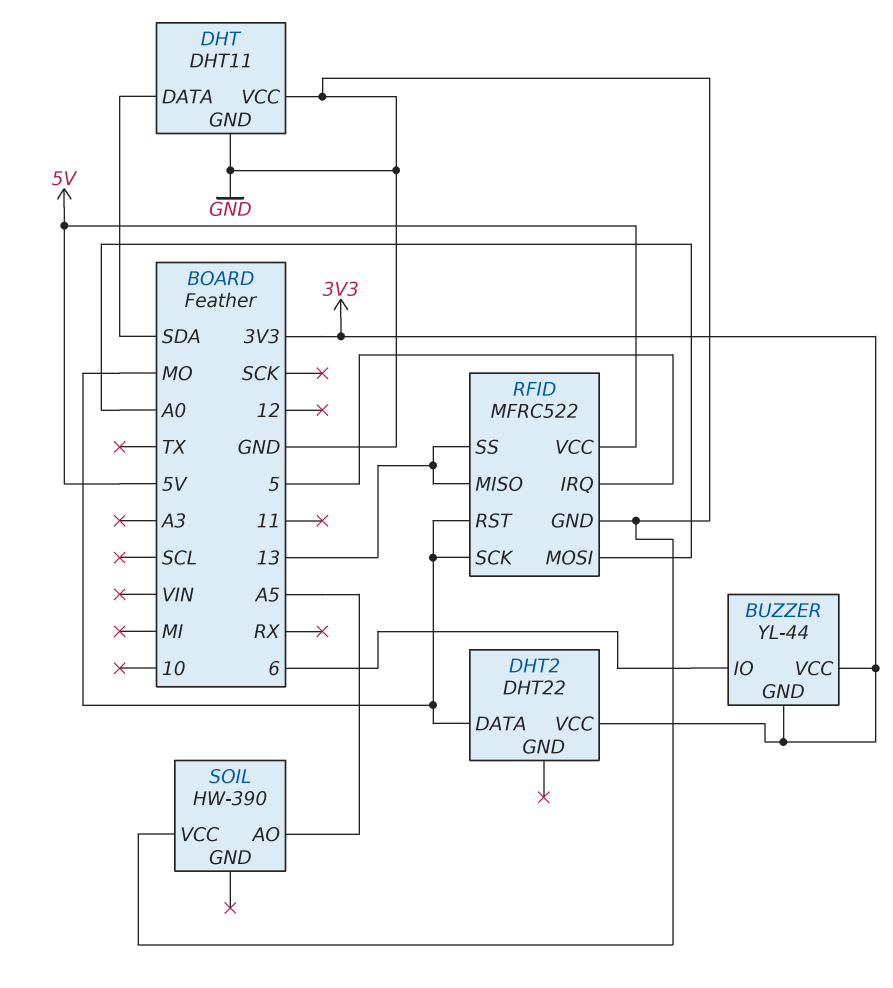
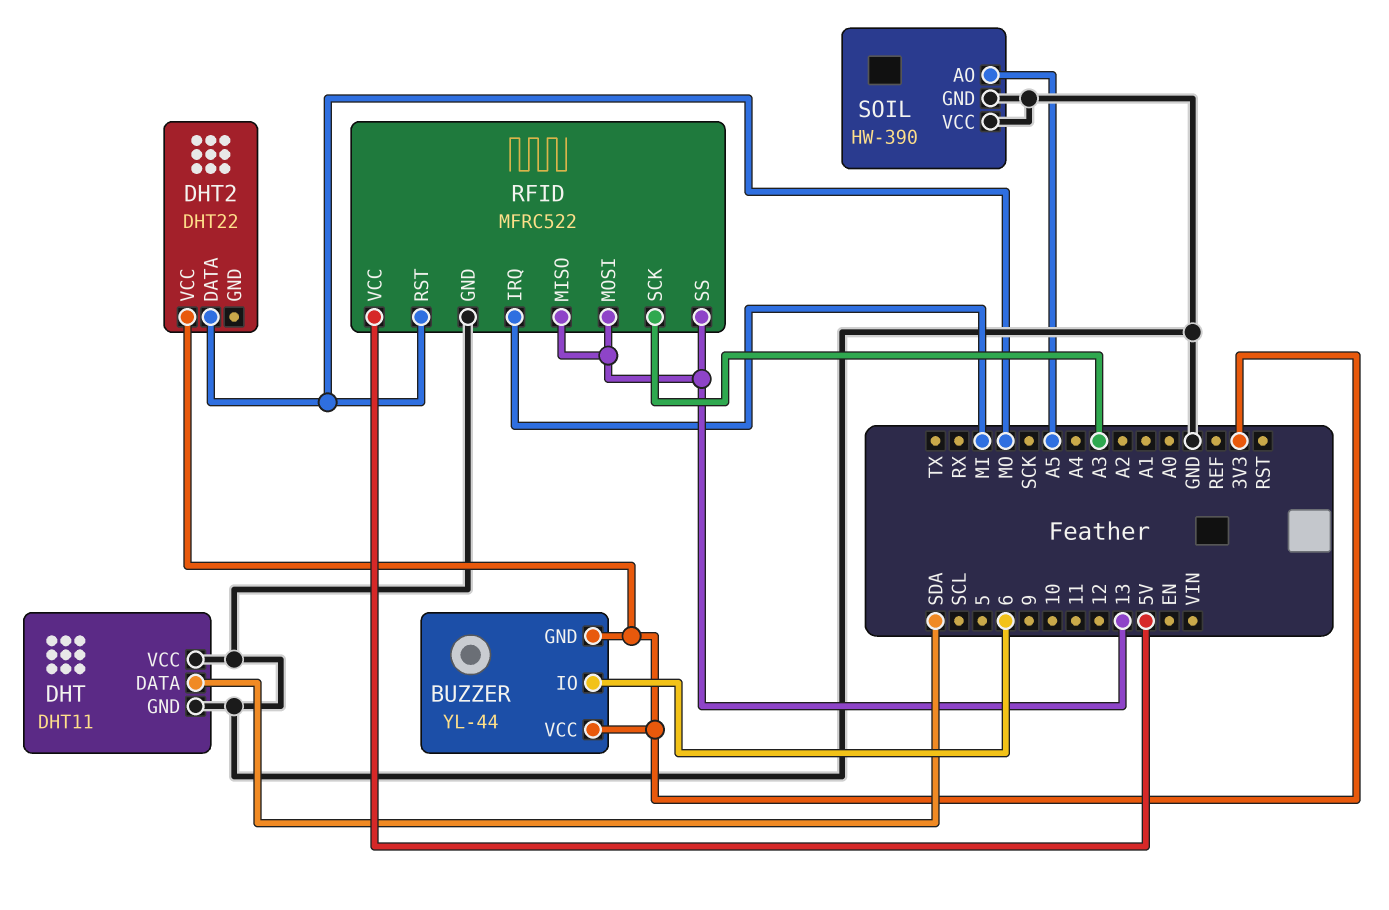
RFID pin IRQ: 5 -> MI
RFID pin MOSI: A0 -> 13
RFID pin SCK: MO -> A3
SOIL pin GND: none -> GND

